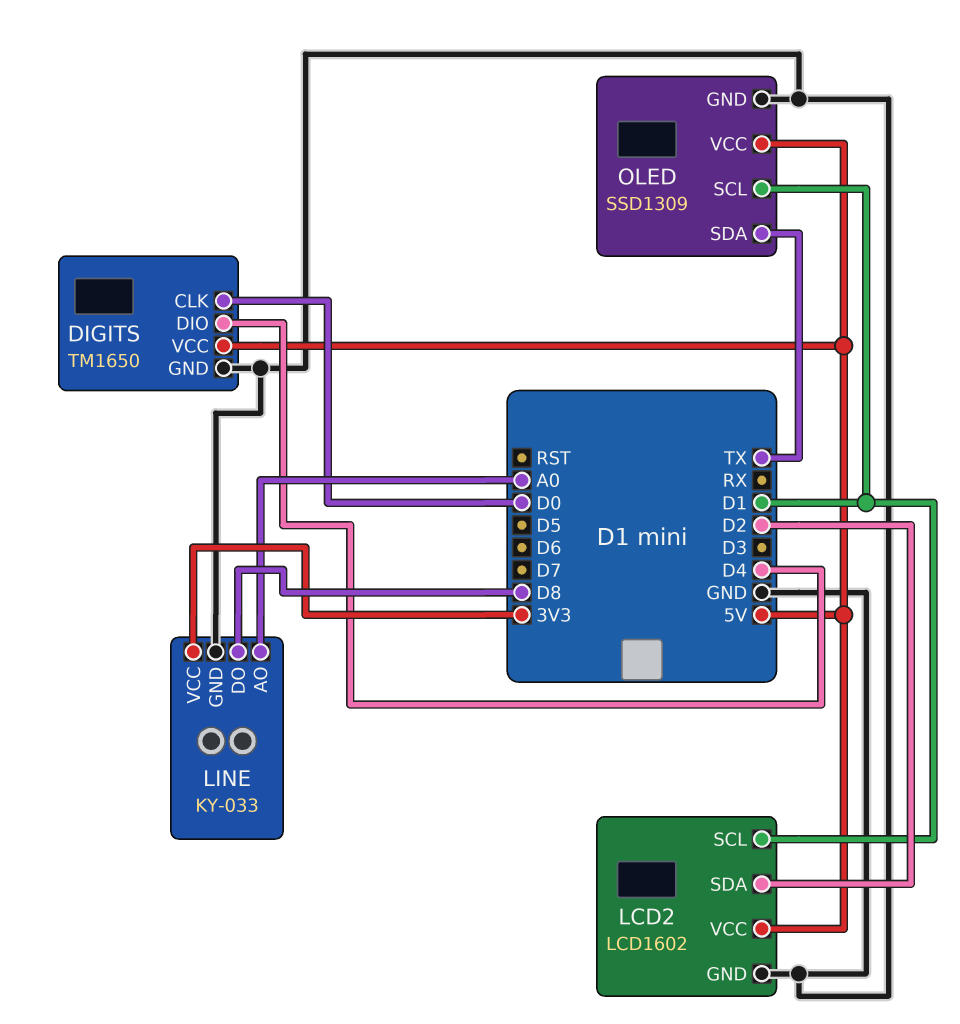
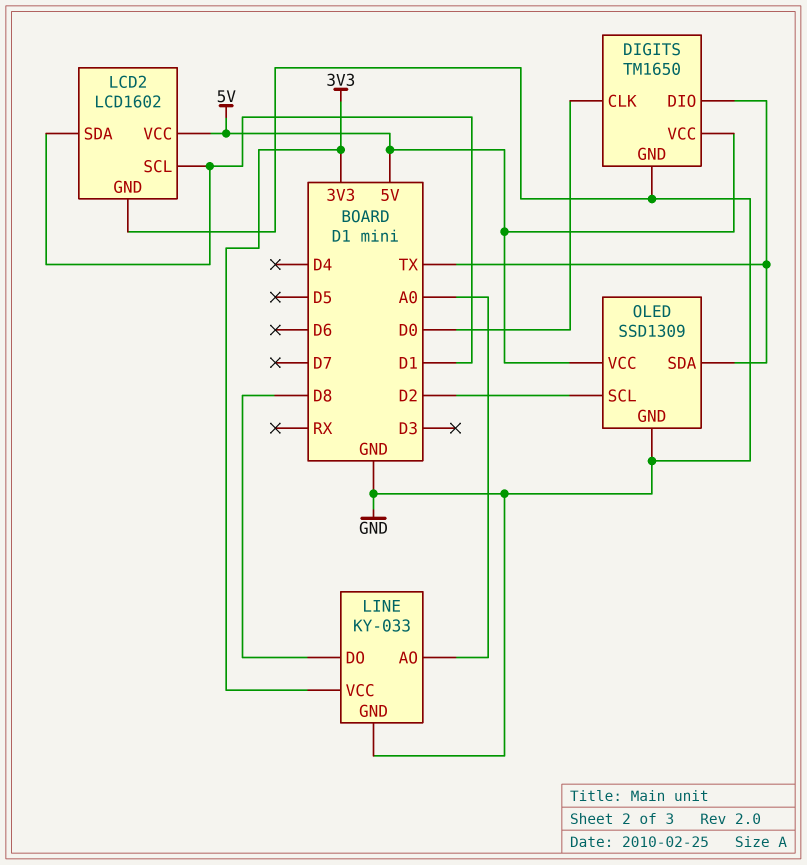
DIGITS pin DIO: D4 -> TX
LCD2 pin SDA: D2 -> D1
OLED pin SCL: D1 -> D2

